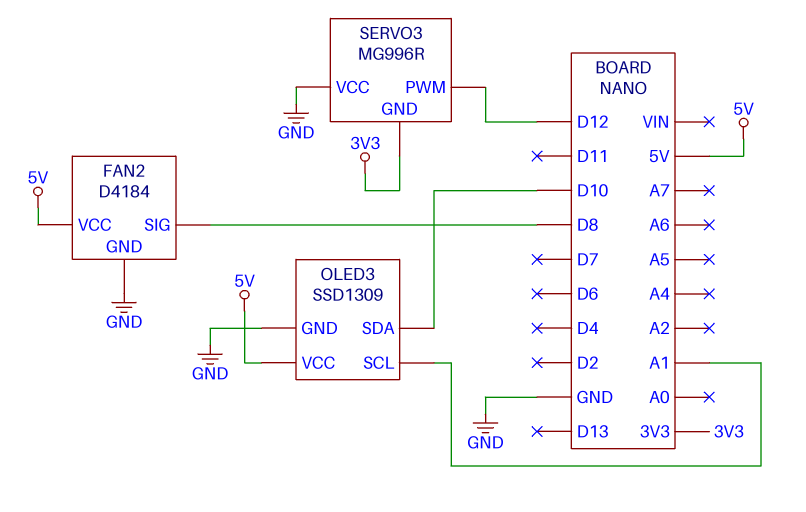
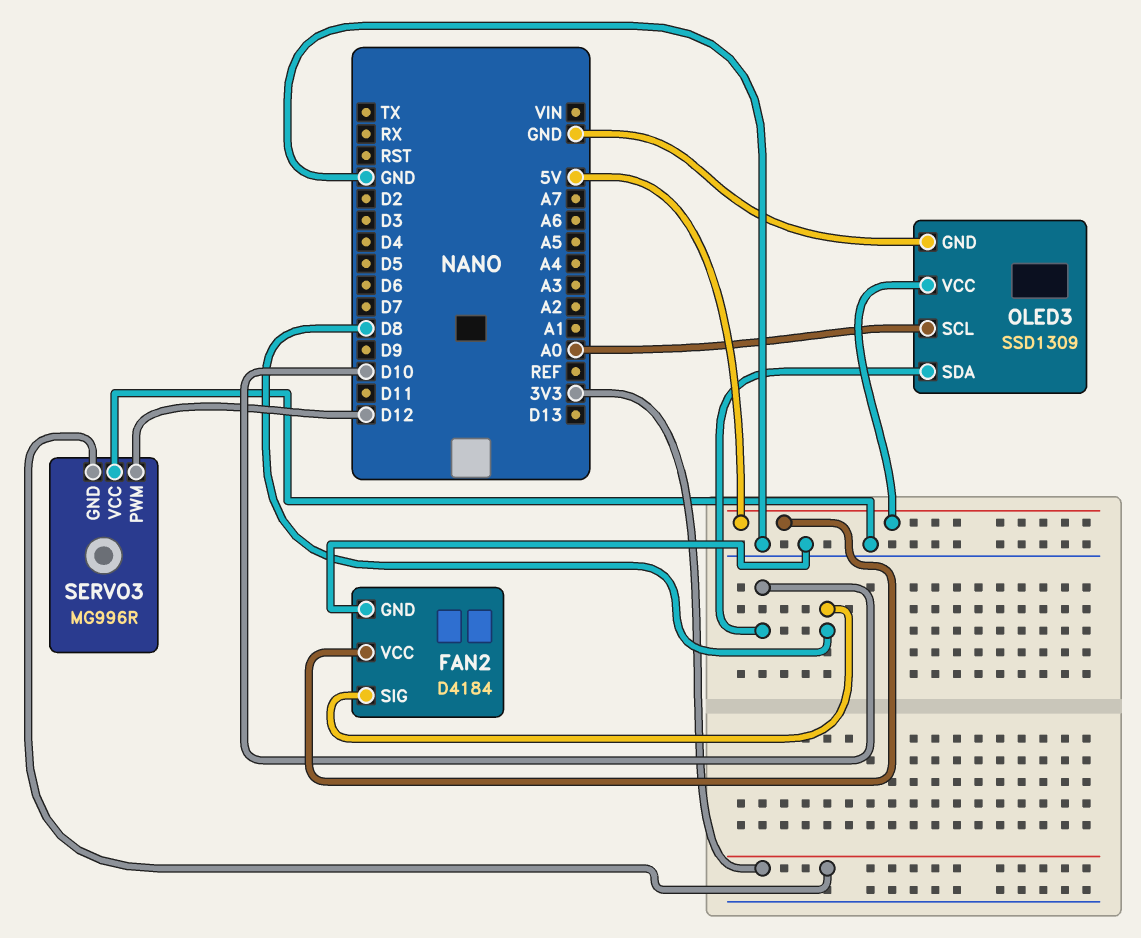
OLED3 pin SCL: A1 -> A0

